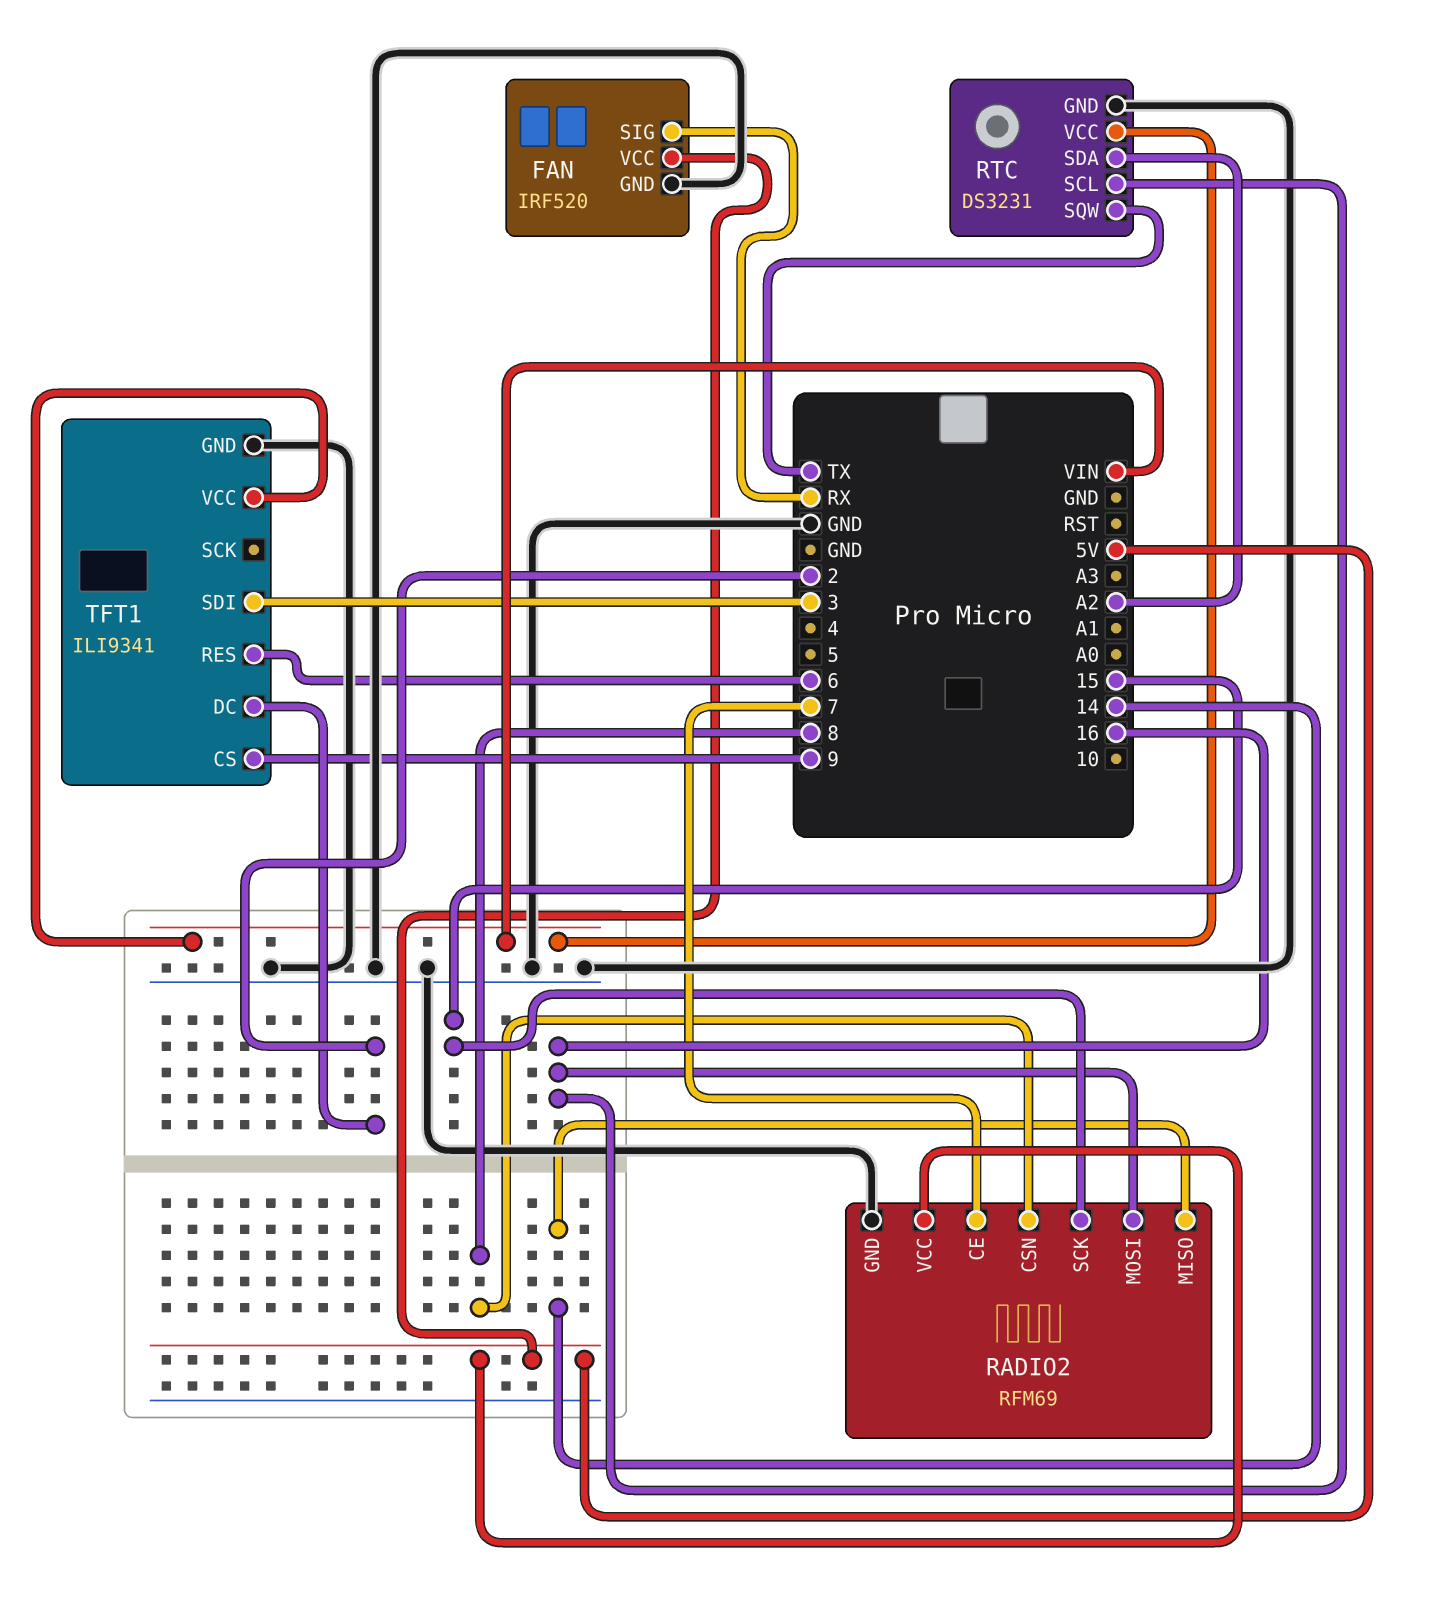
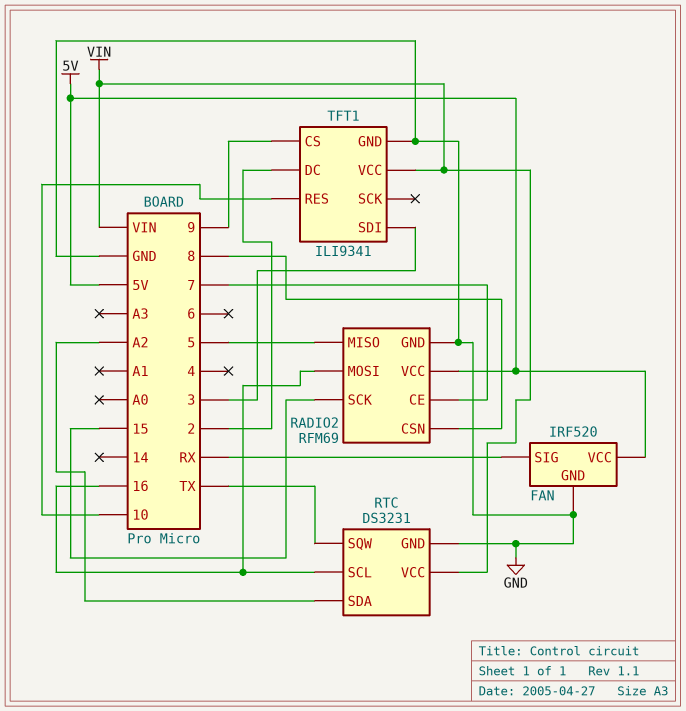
RADIO2 pin MISO: 14 -> 5
TFT1 pin RES: 6 -> 10

